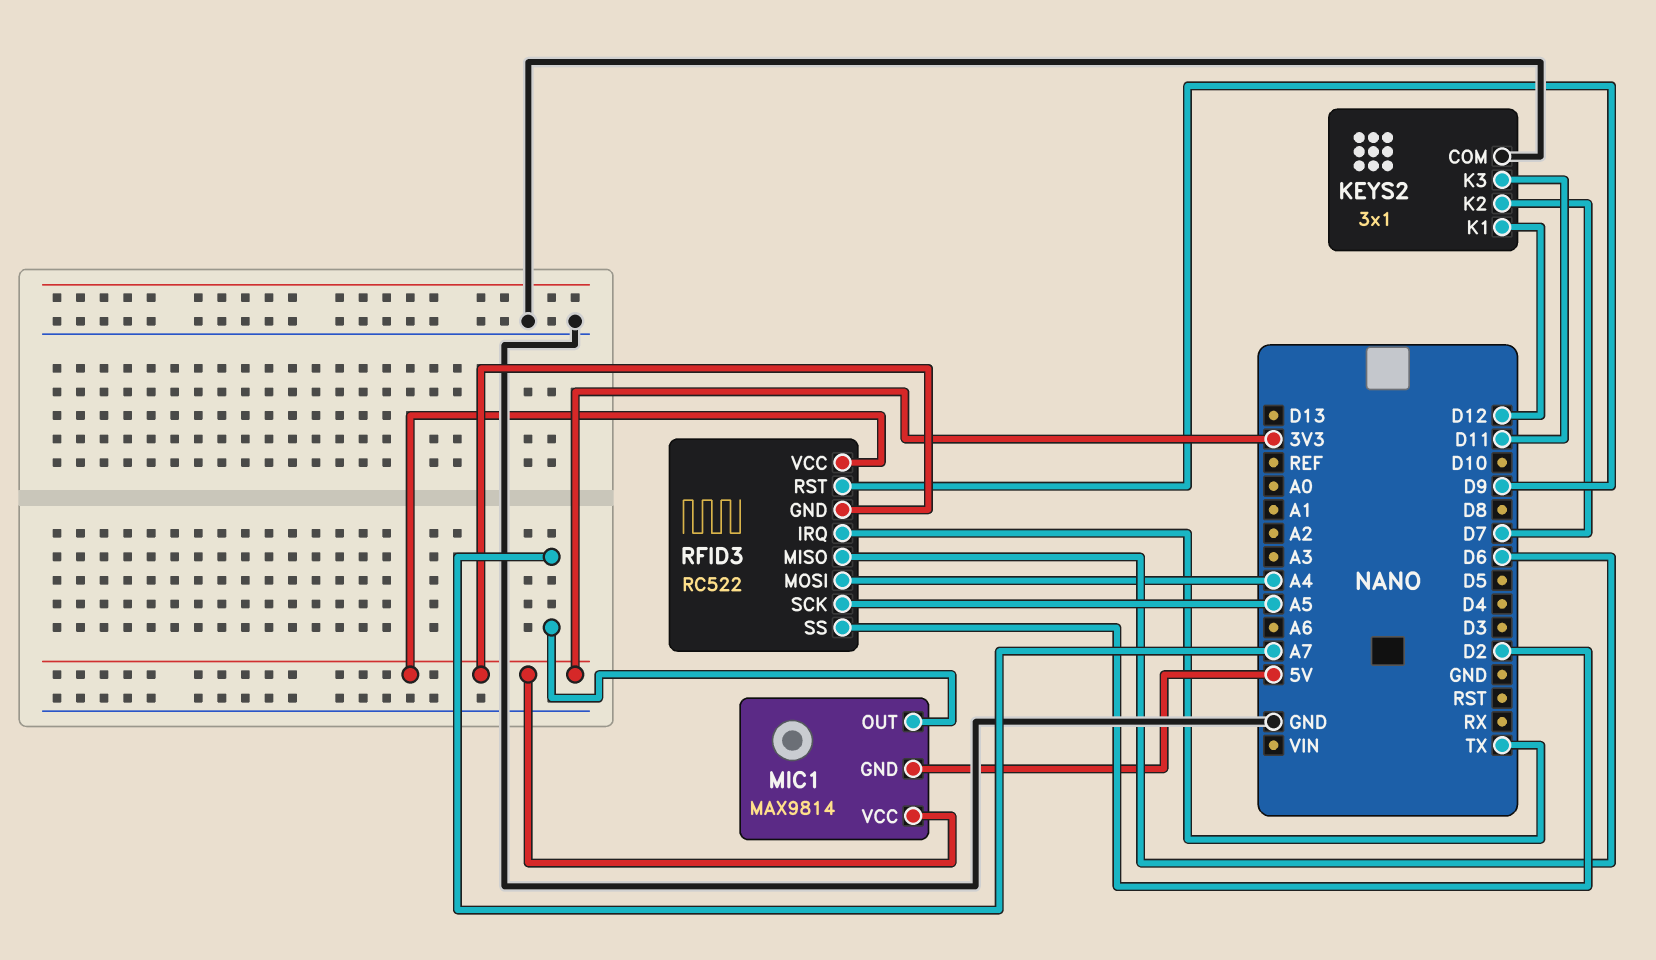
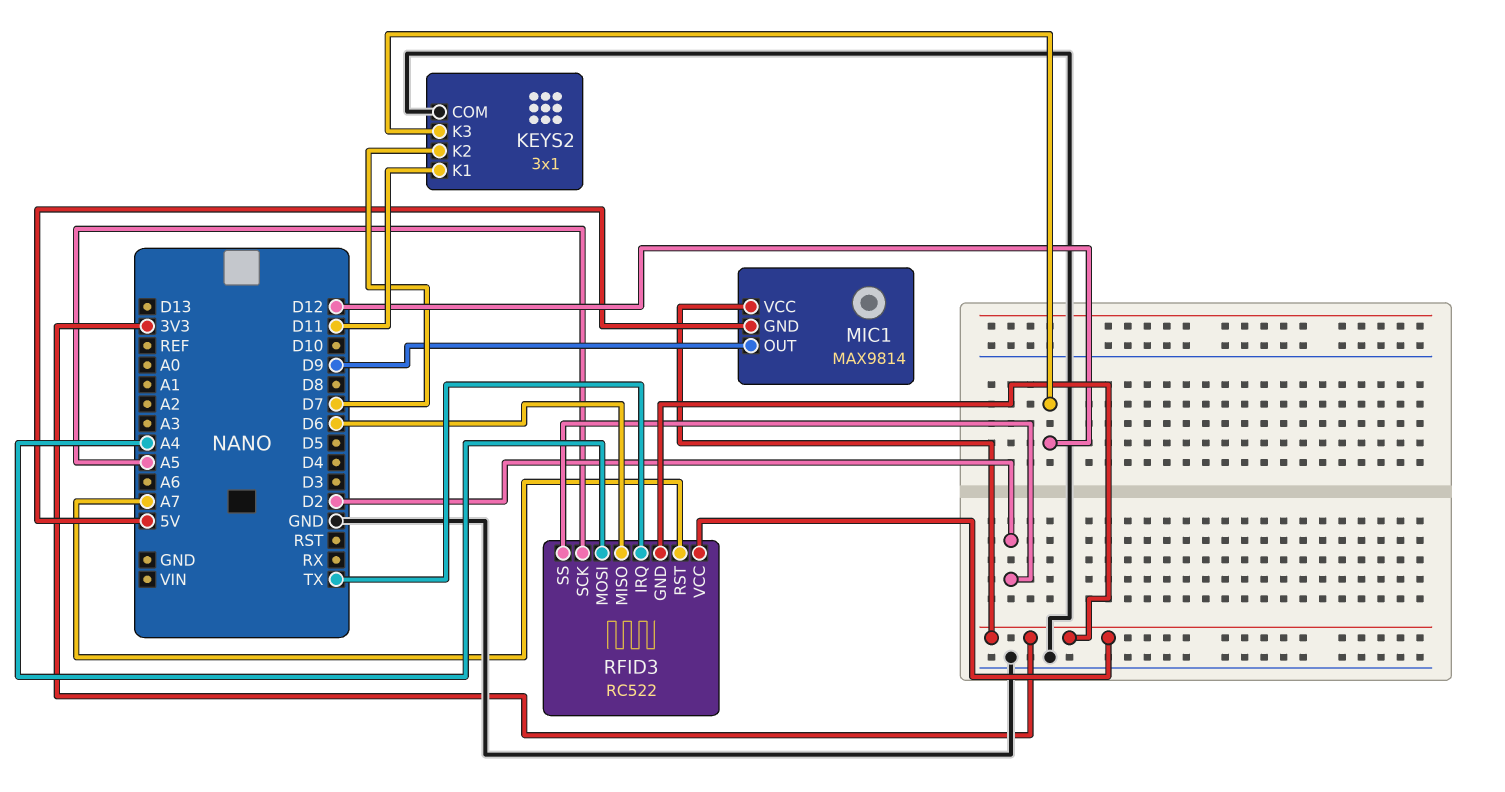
KEYS2 pin K1: D12 -> D11
KEYS2 pin K3: D11 -> D12
MIC1 pin OUT: A7 -> D9
RFID3 pin RST: D9 -> A7

